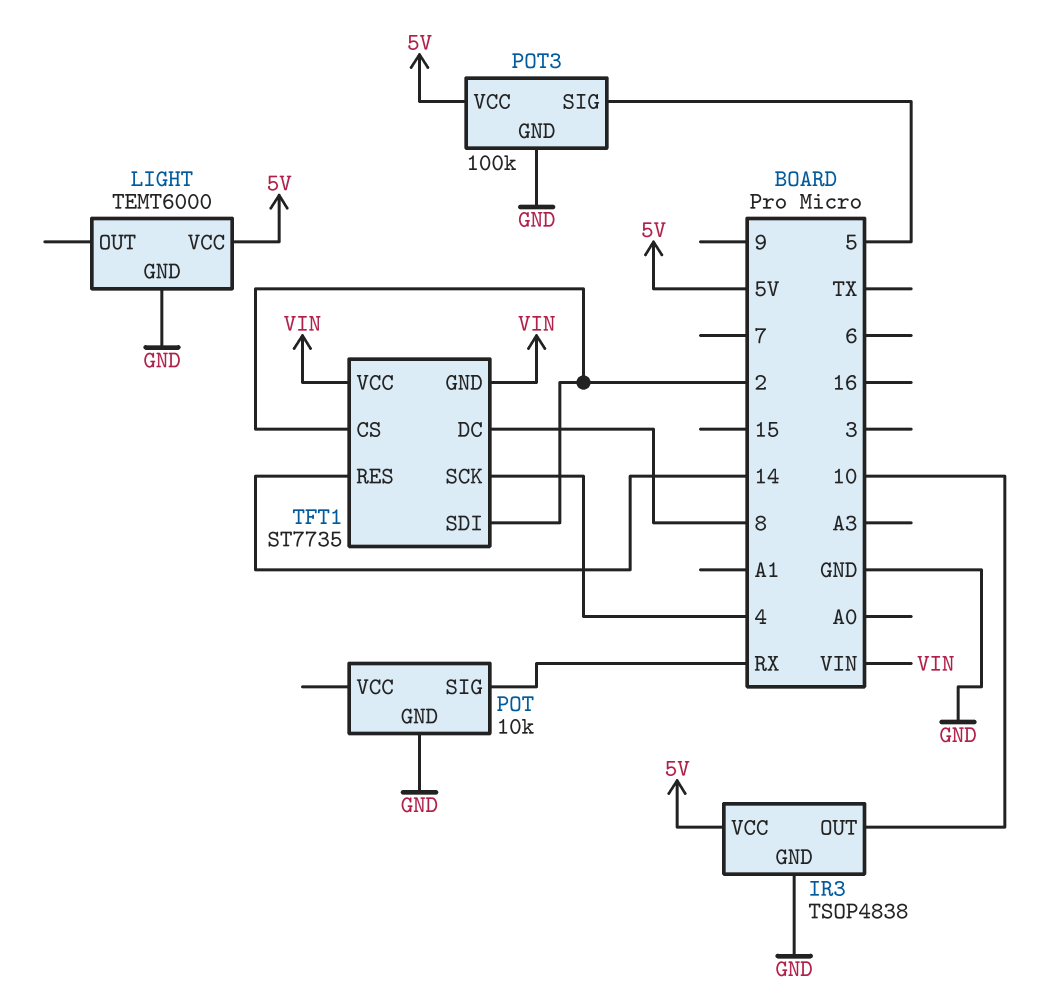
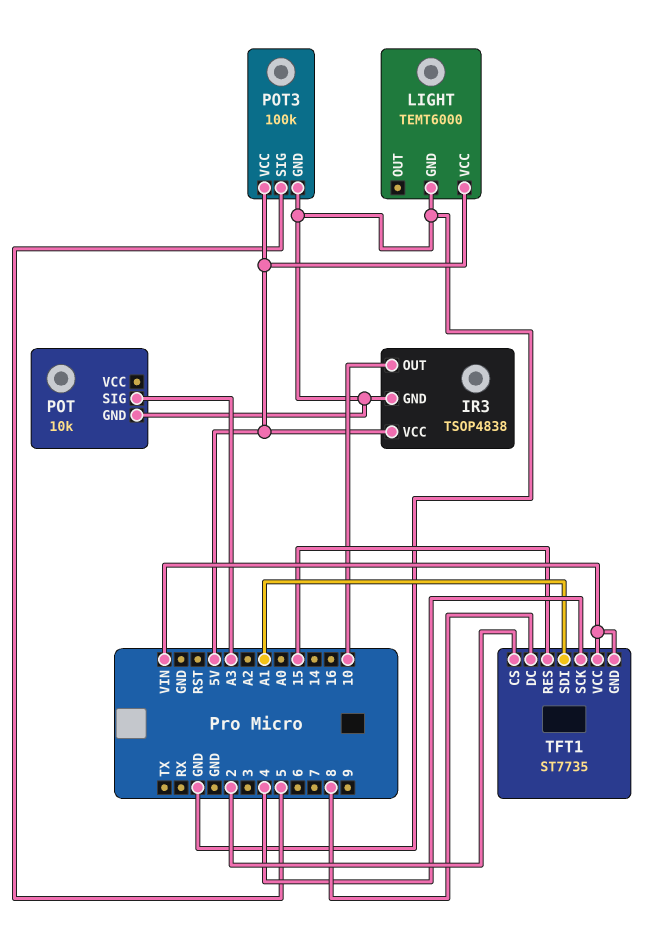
POT pin SIG: RX -> A3
TFT1 pin RES: 14 -> 15
TFT1 pin SDI: 2 -> A1

